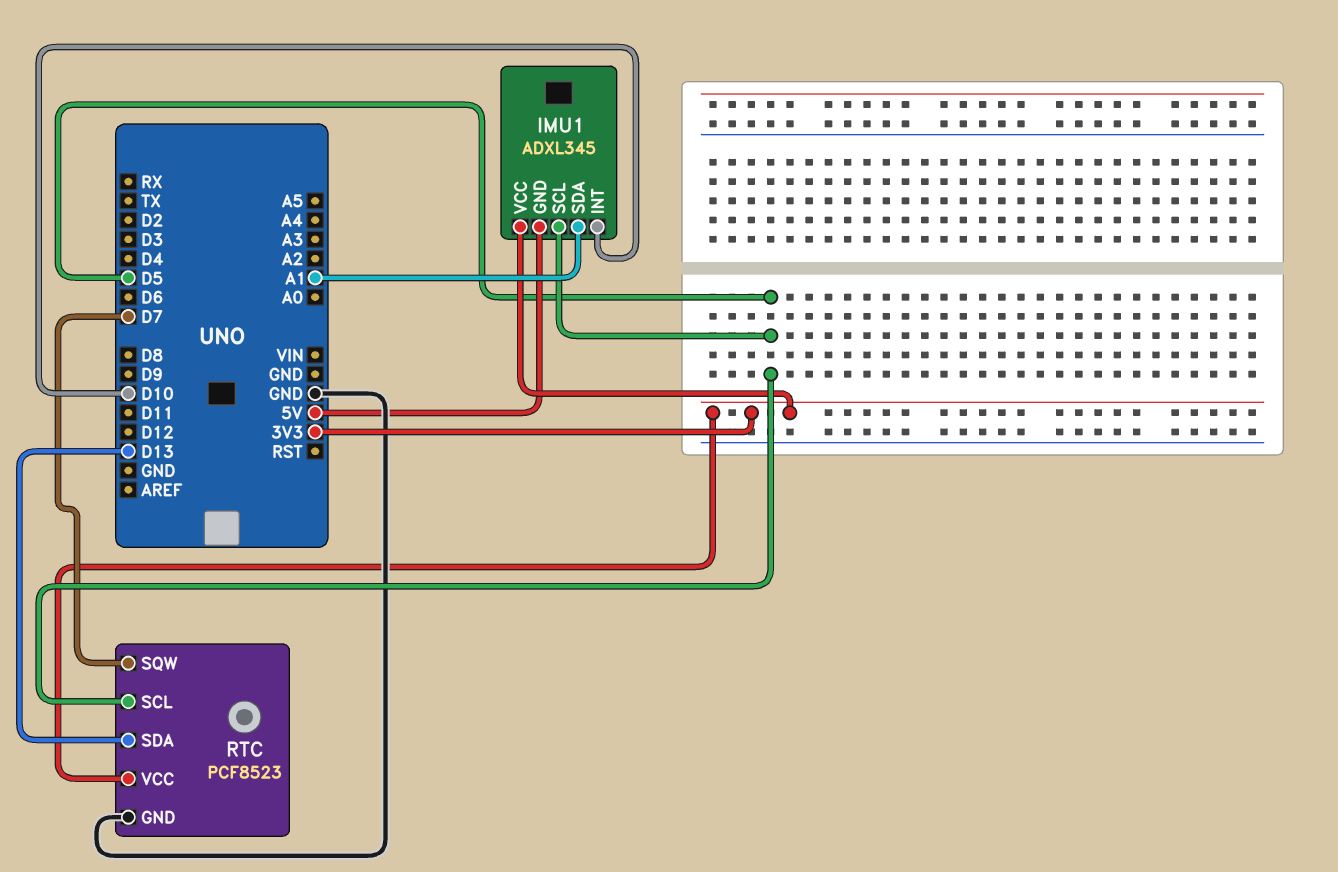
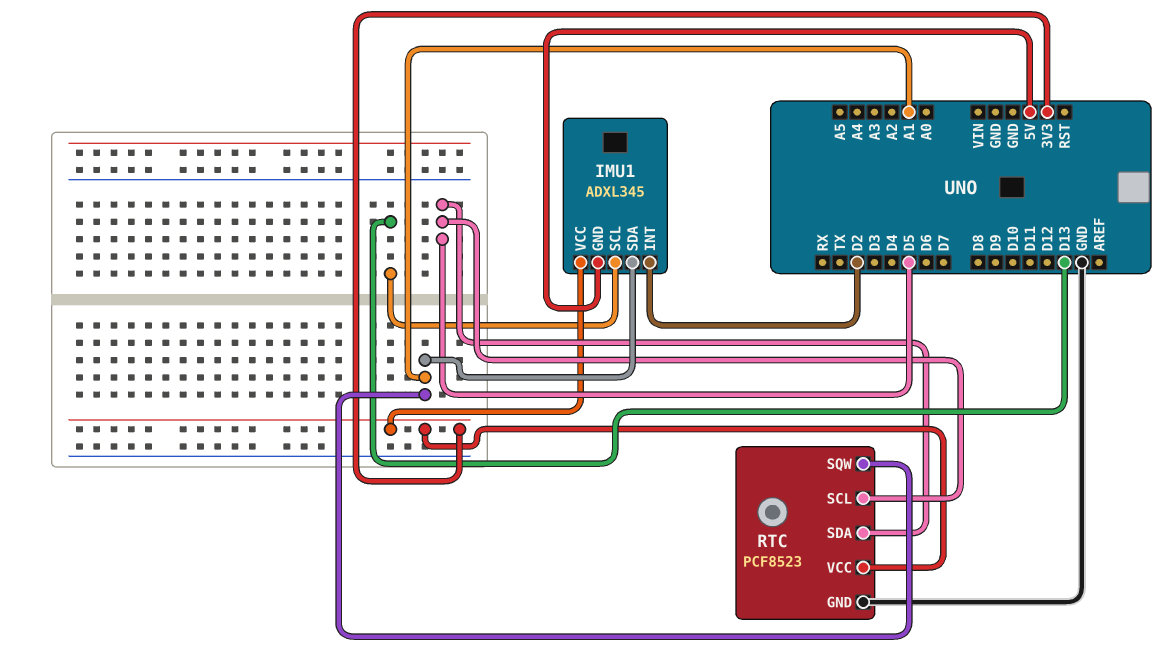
IMU1 pin INT: D10 -> D2
IMU1 pin SCL: D5 -> D13
RTC pin SDA: D13 -> D5
RTC pin SQW: D7 -> A1

